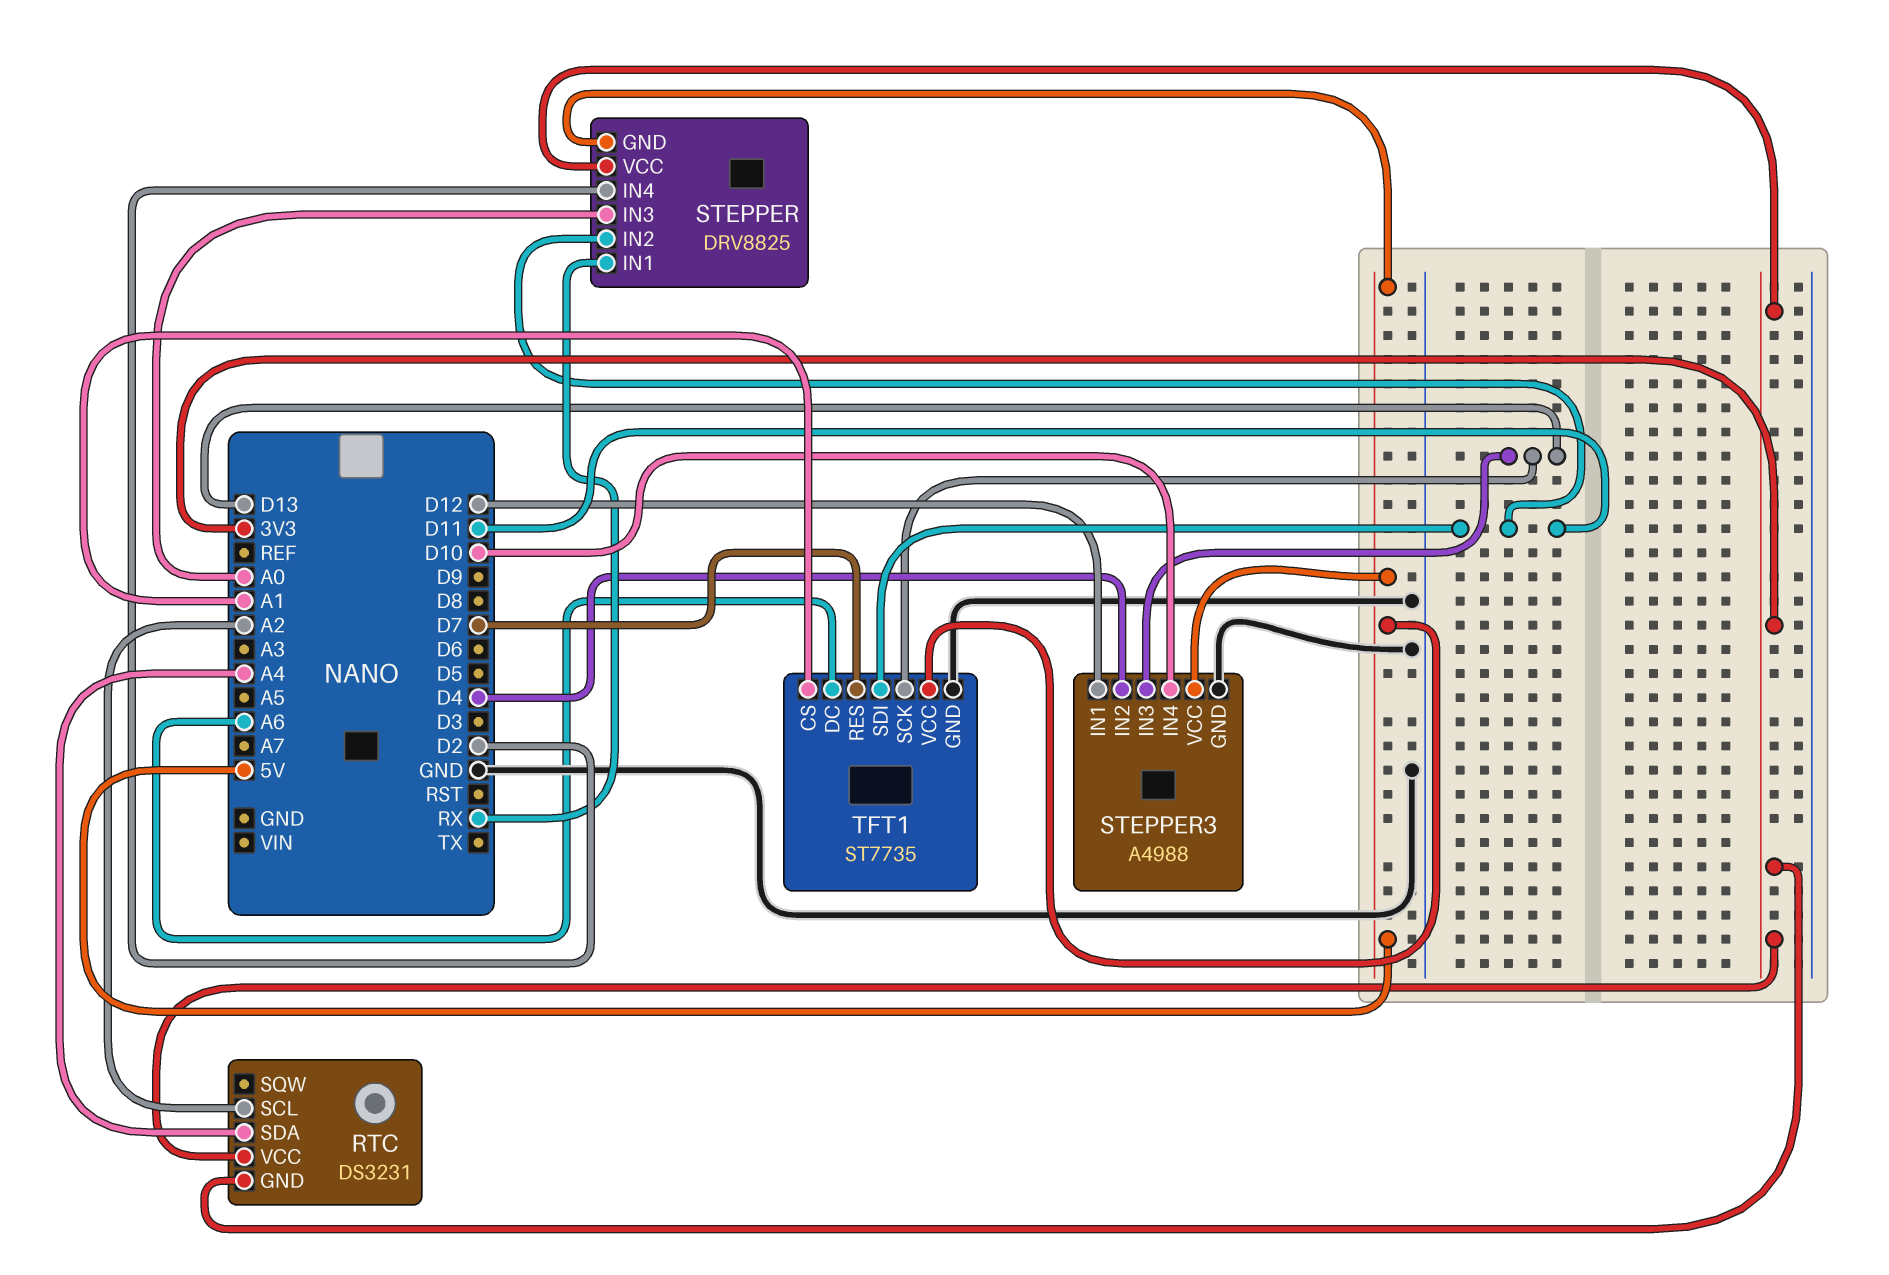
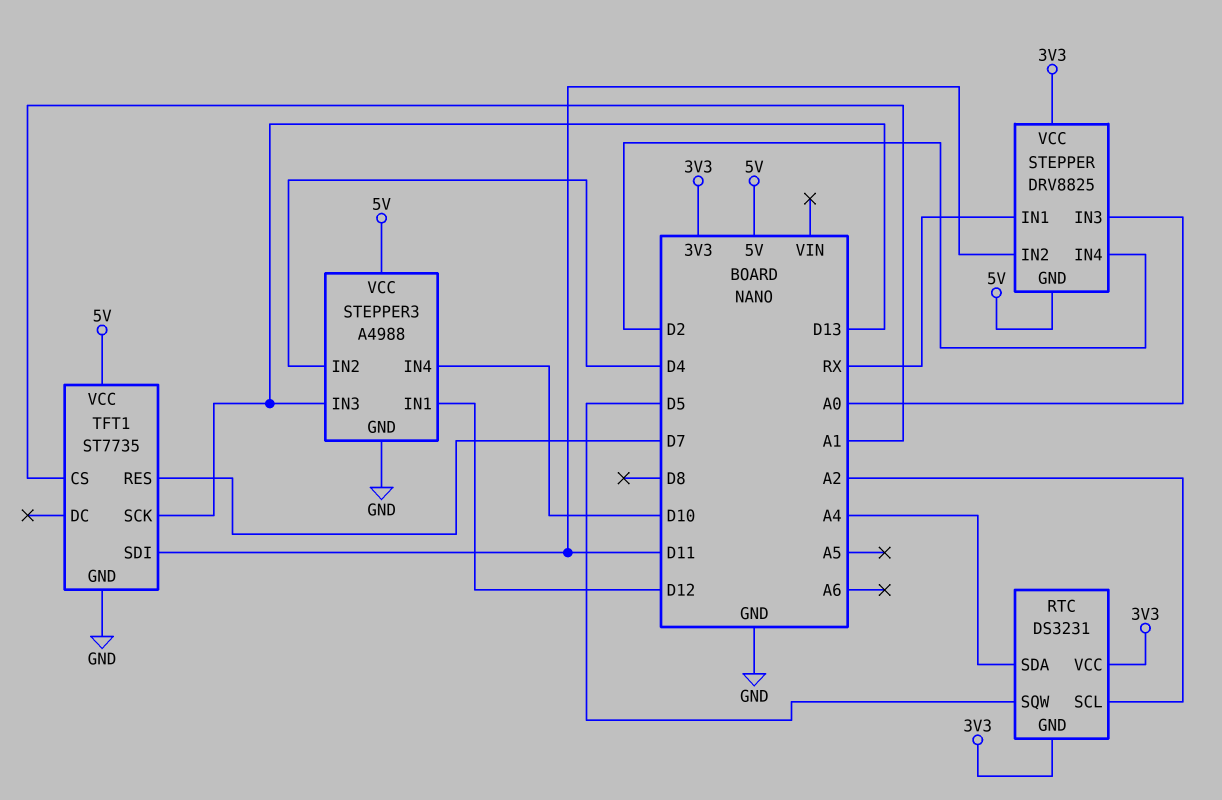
RTC pin SQW: none -> D5
TFT1 pin DC: A6 -> none

